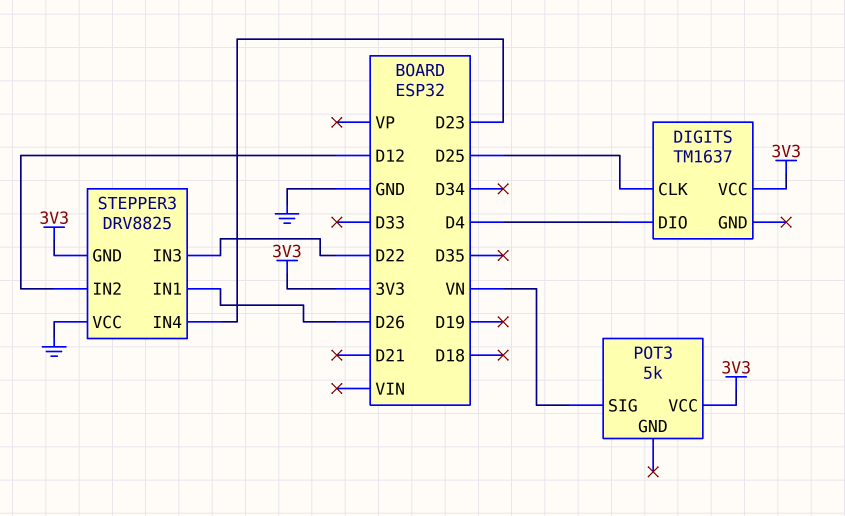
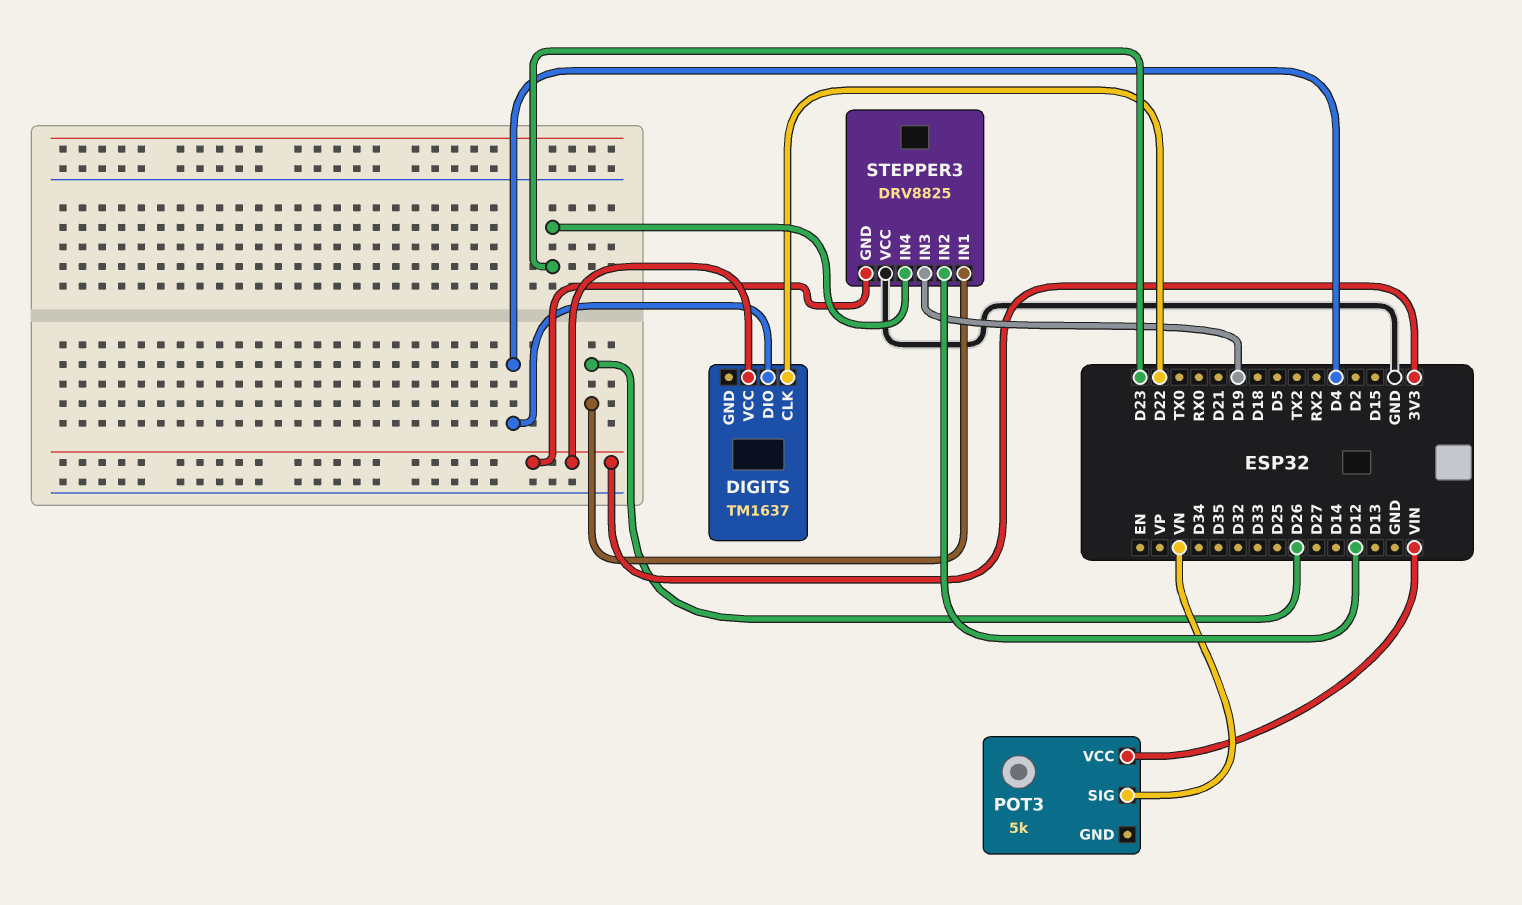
DIGITS pin CLK: D25 -> D22
POT3 pin VCC: 3V3 -> VIN
STEPPER3 pin IN3: D22 -> D19

